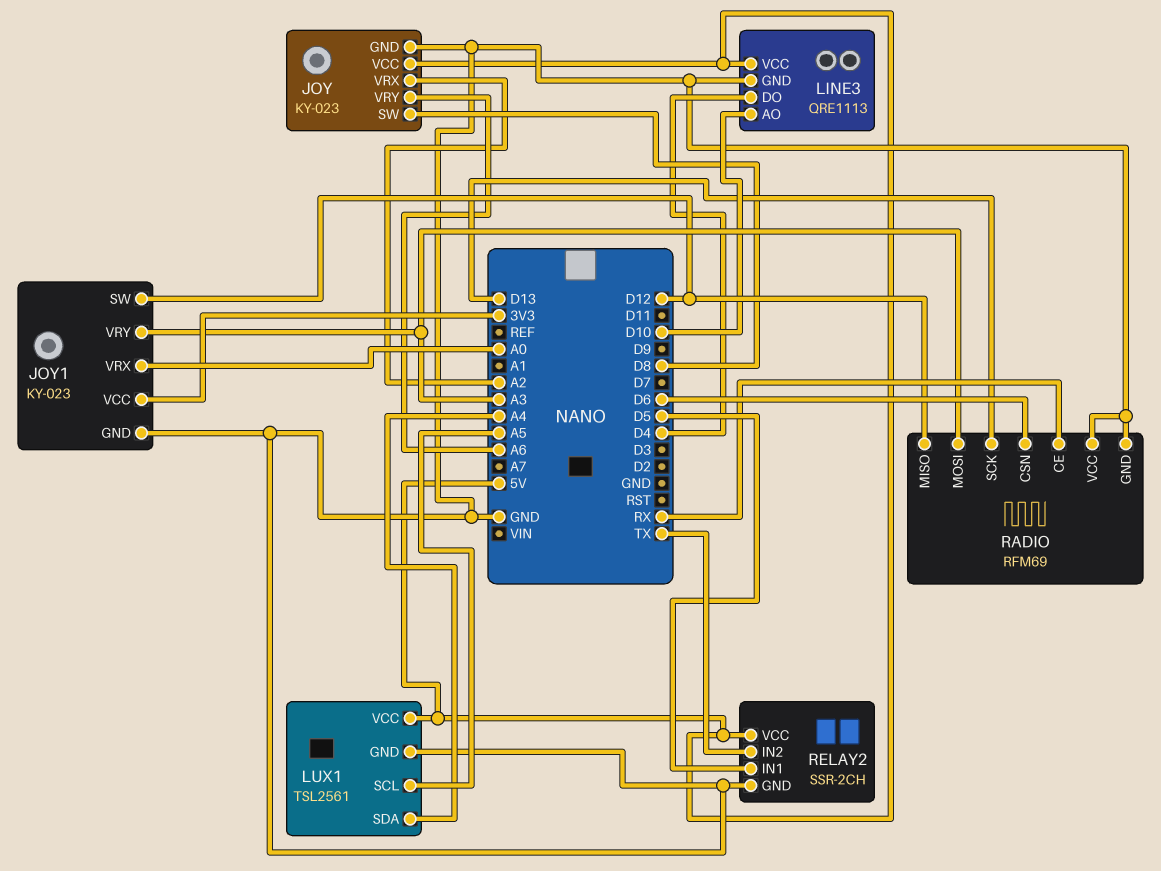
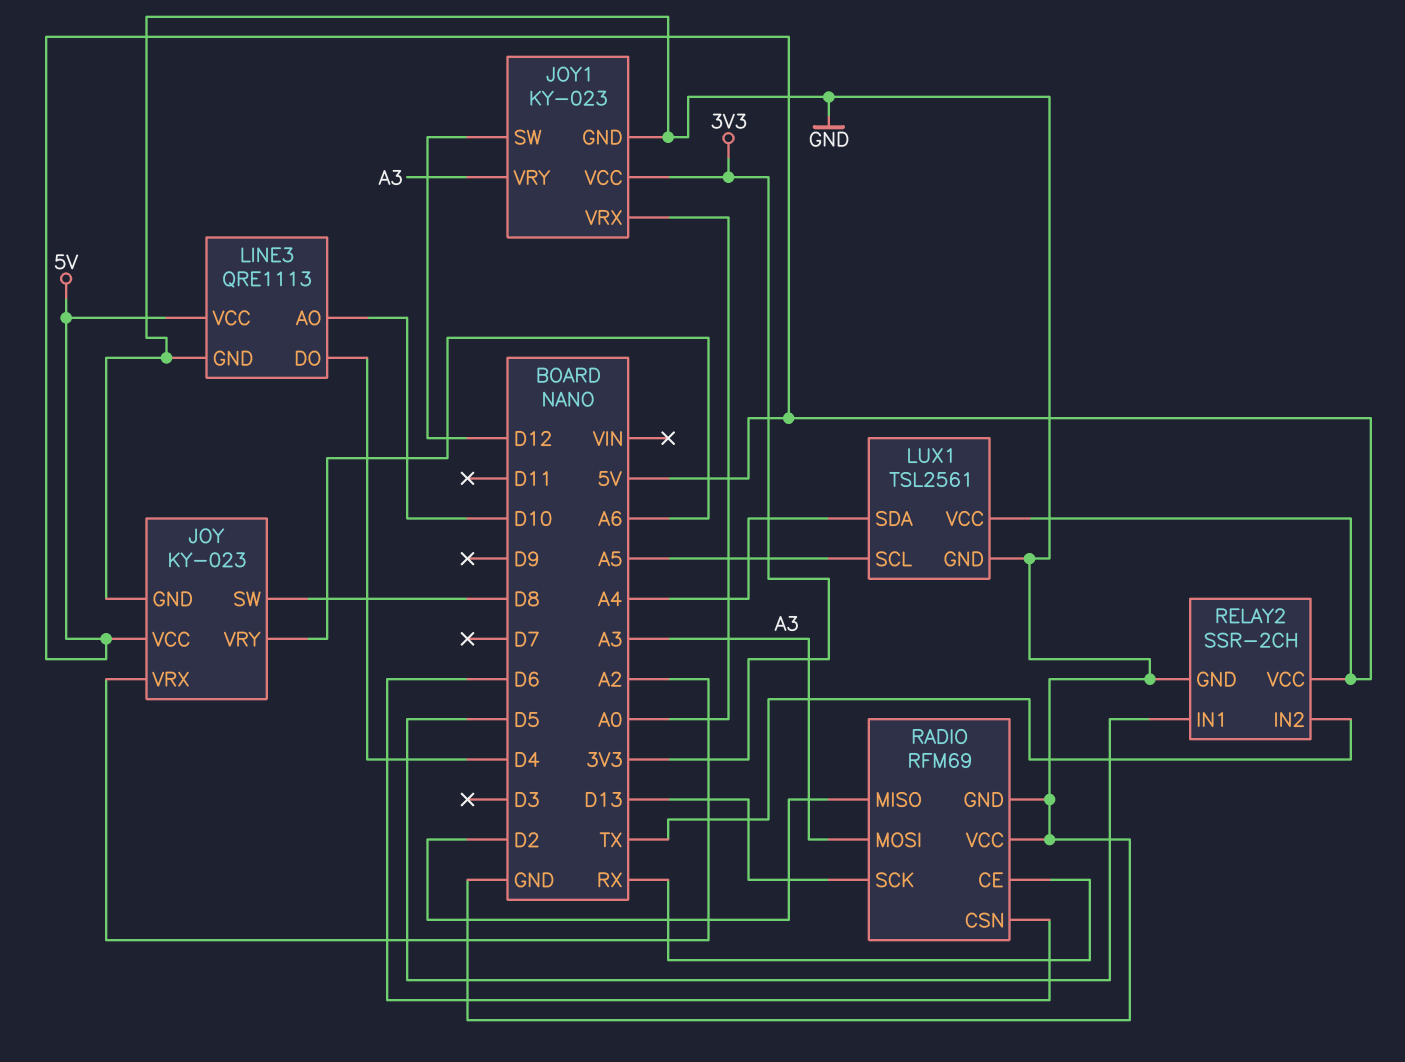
RADIO pin MISO: D12 -> D2

